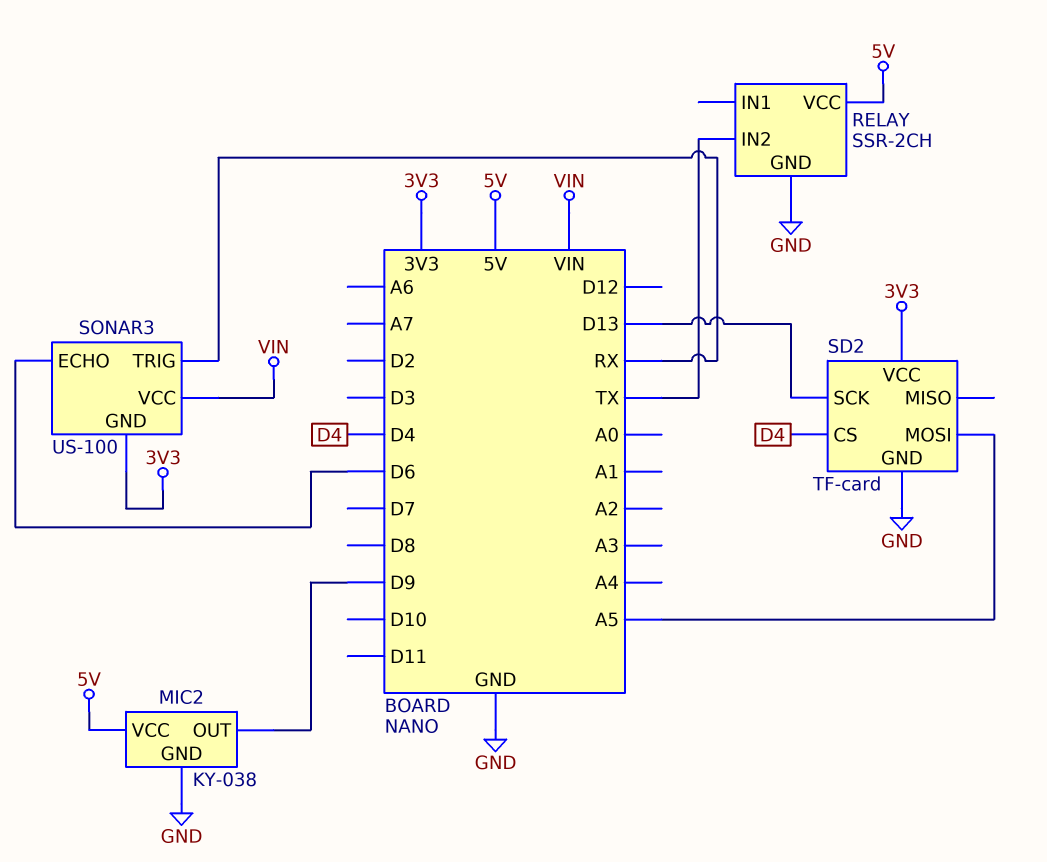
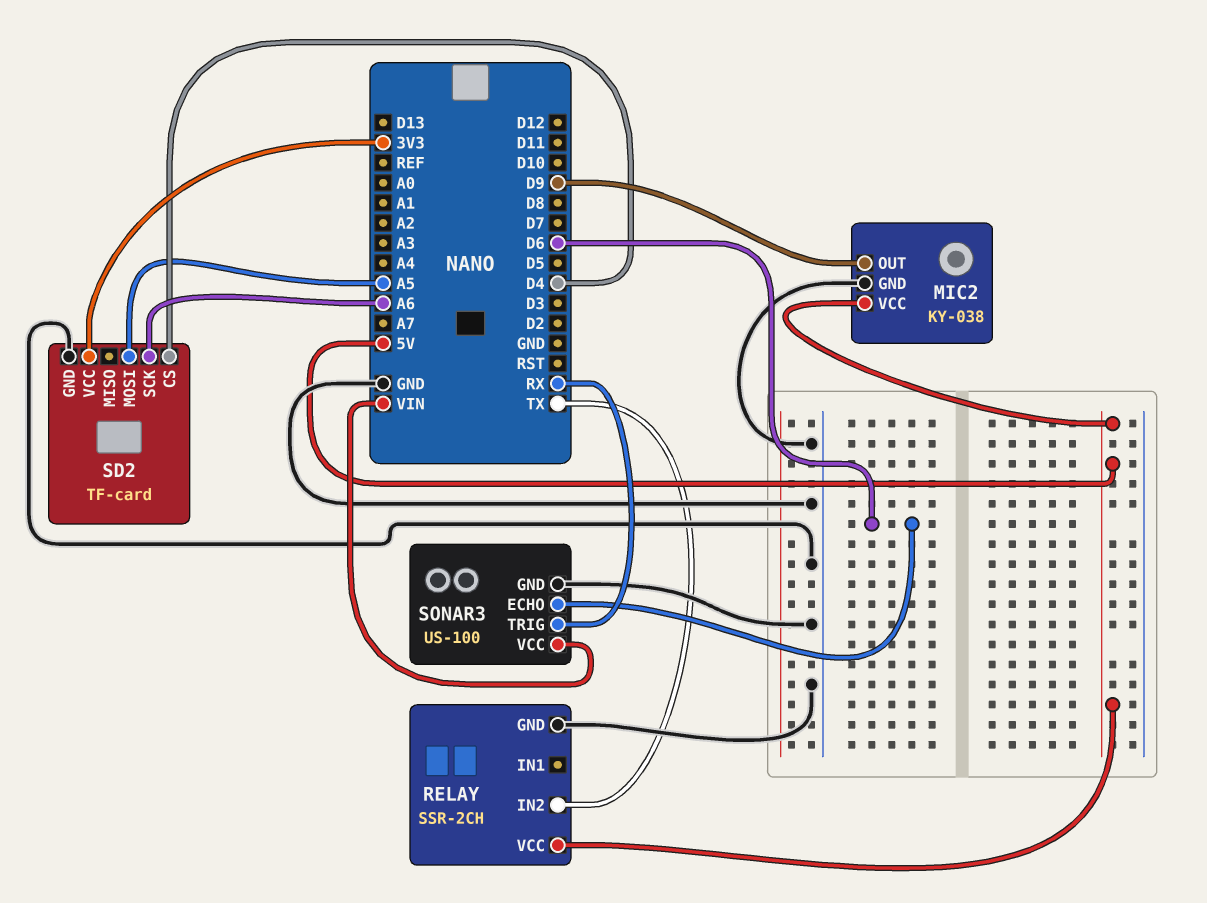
SD2 pin SCK: D13 -> A6
SONAR3 pin GND: 3V3 -> GND

